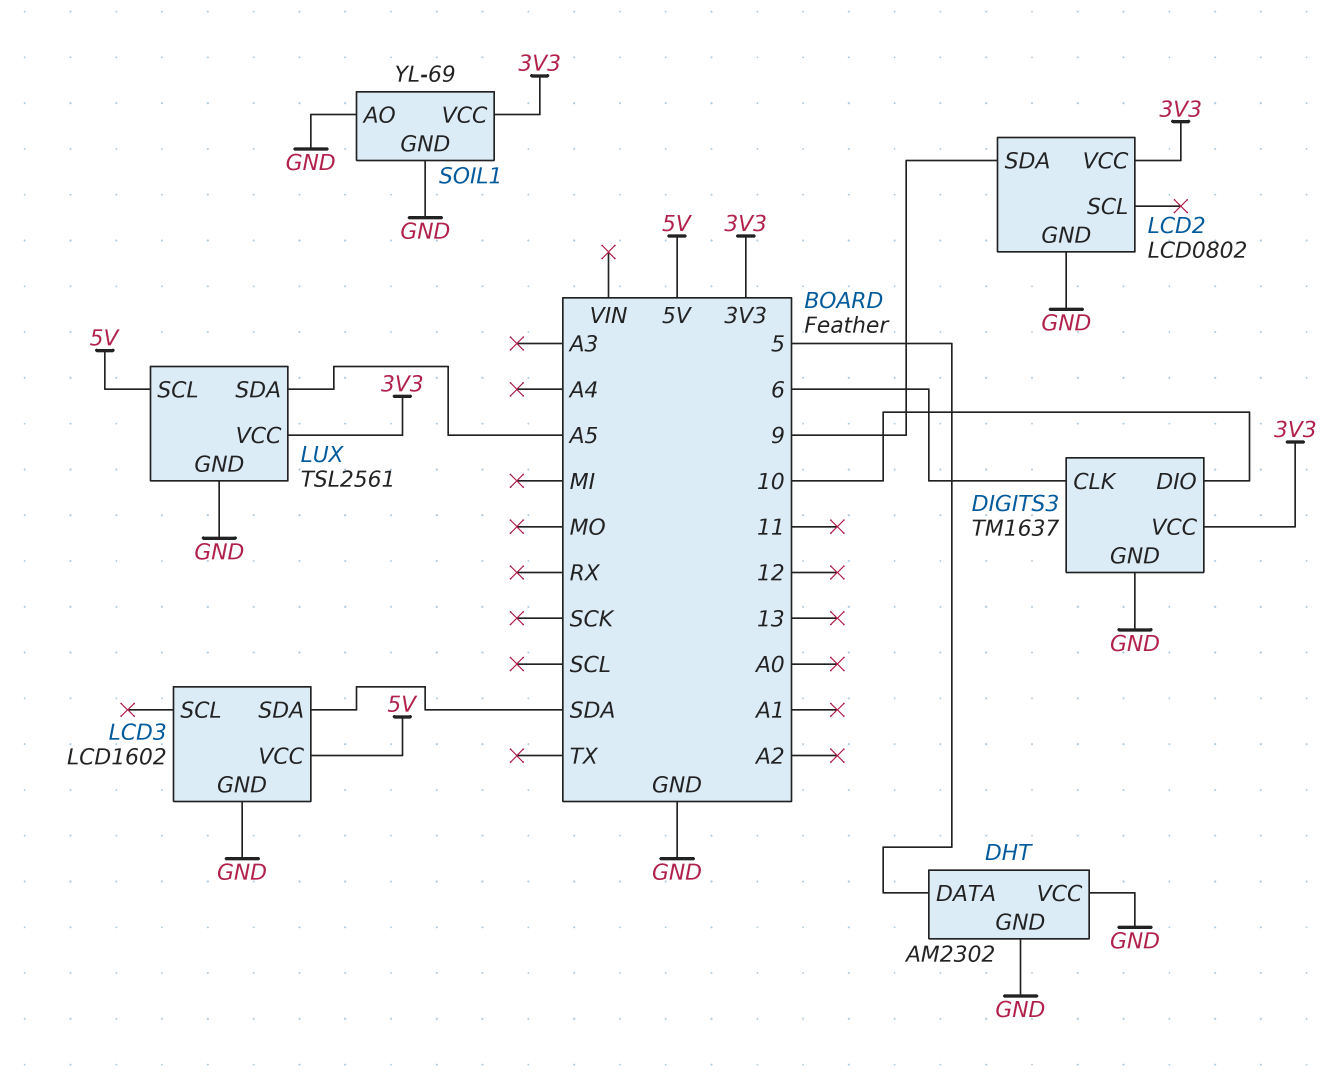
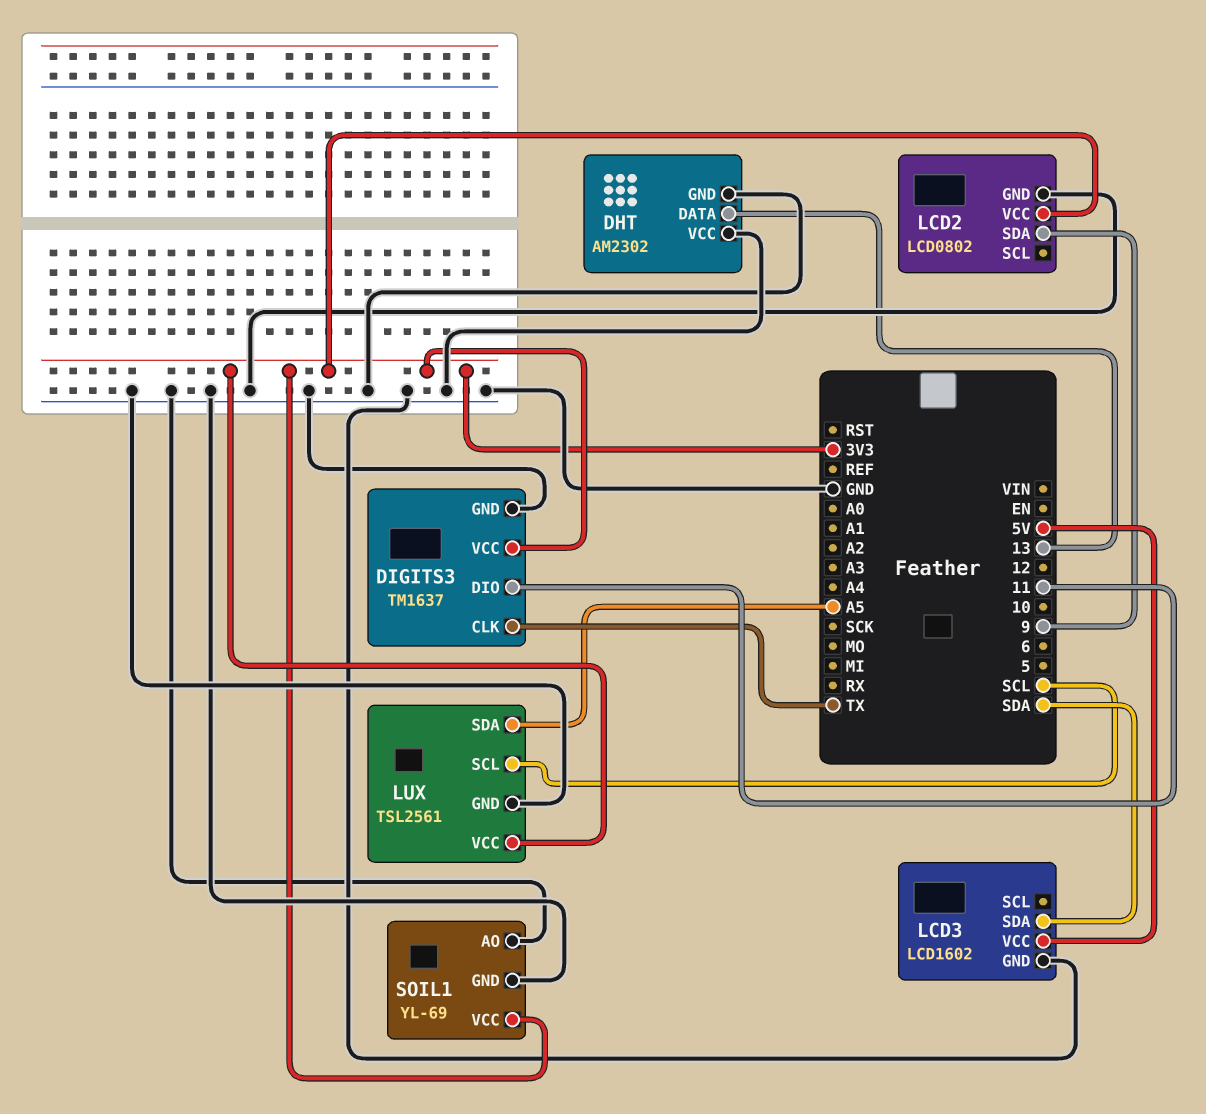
DHT pin DATA: 5 -> 13
DIGITS3 pin CLK: 6 -> TX
DIGITS3 pin DIO: 10 -> 11
LUX pin SCL: 5V -> SCL

